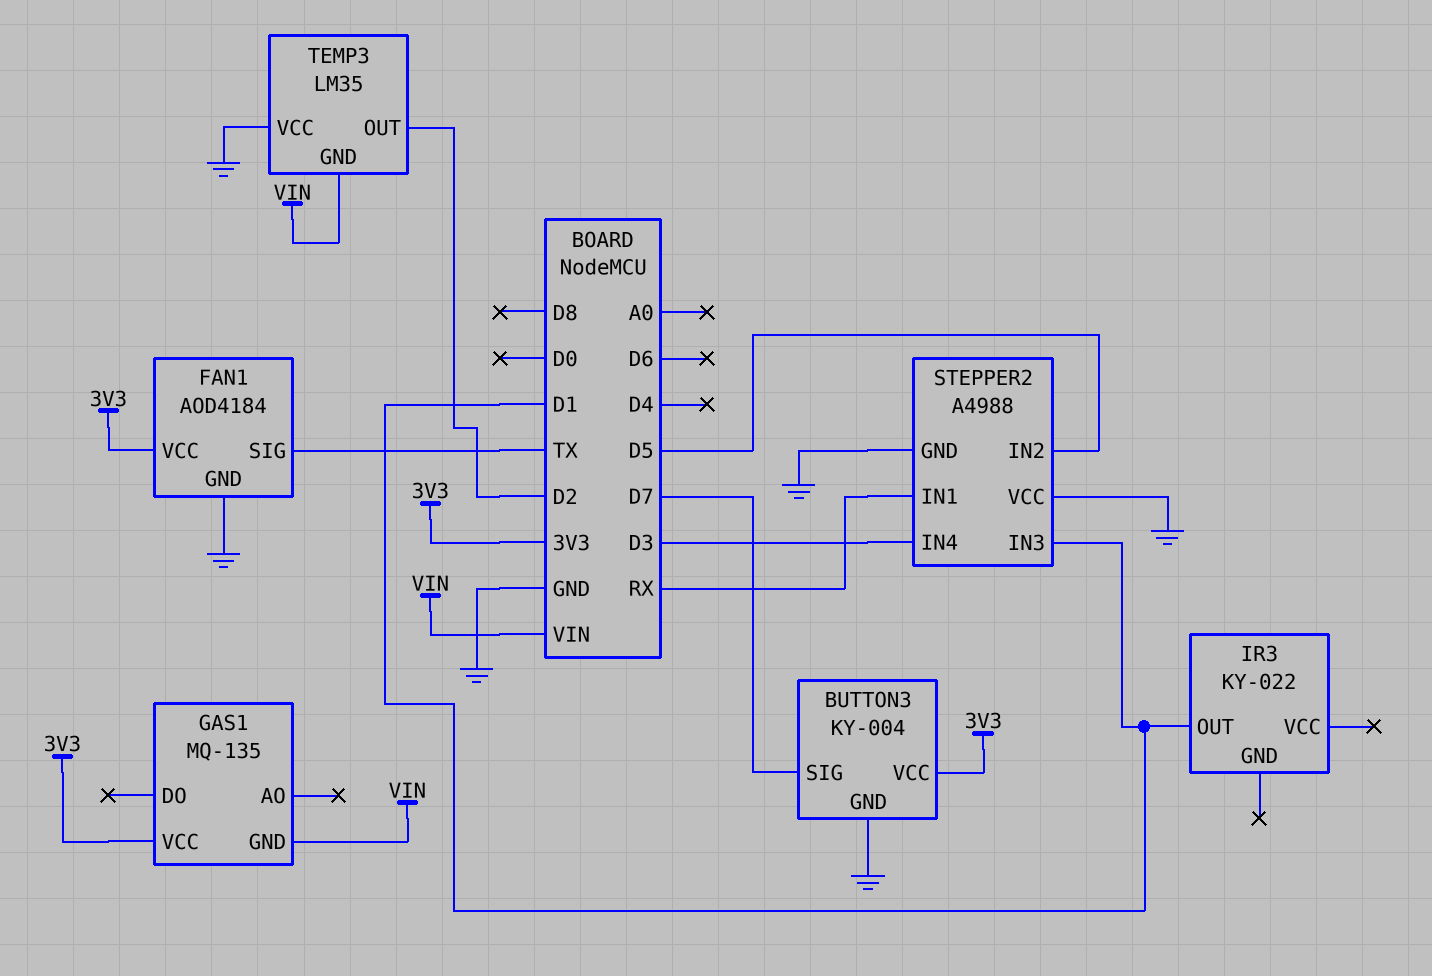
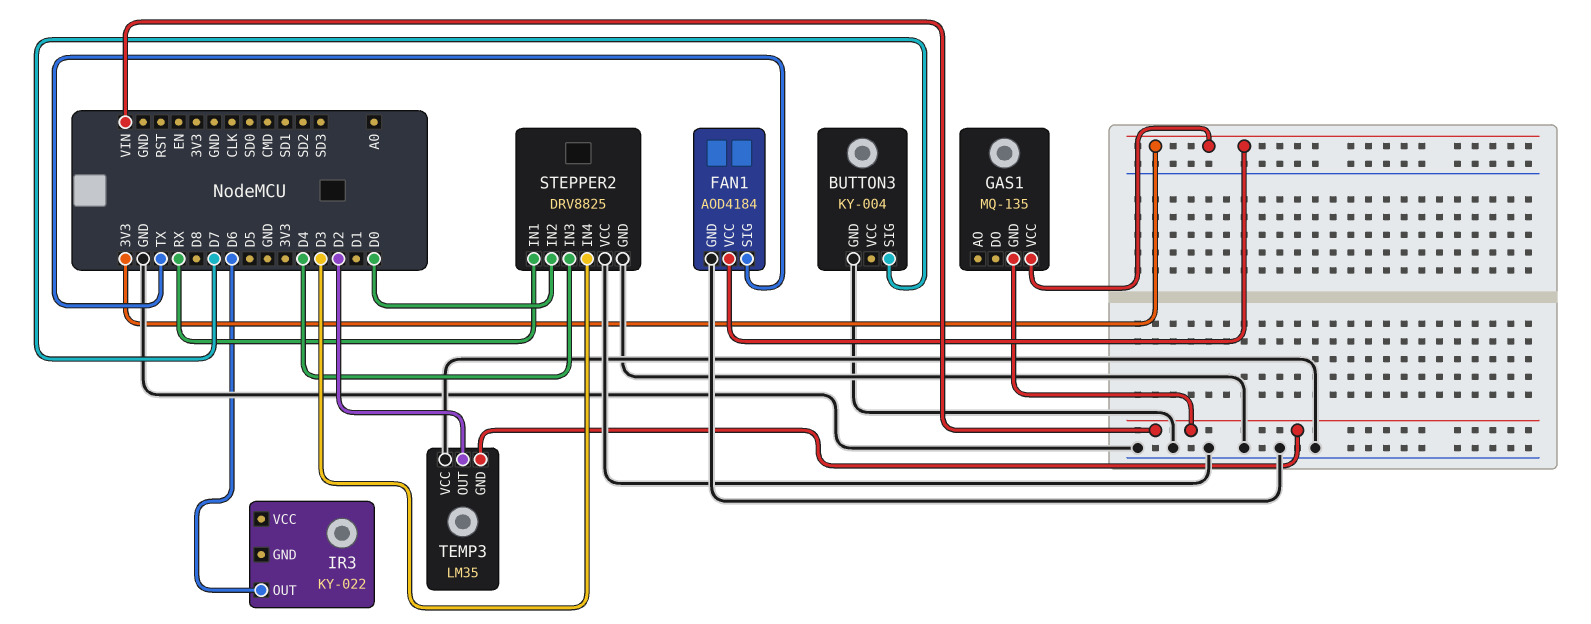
BUTTON3 pin VCC: 3V3 -> none
IR3 pin OUT: D1 -> D6
STEPPER2: A4988 -> DRV8825
STEPPER2 pin IN2: D5 -> D0
STEPPER2 pin IN3: D1 -> D4

